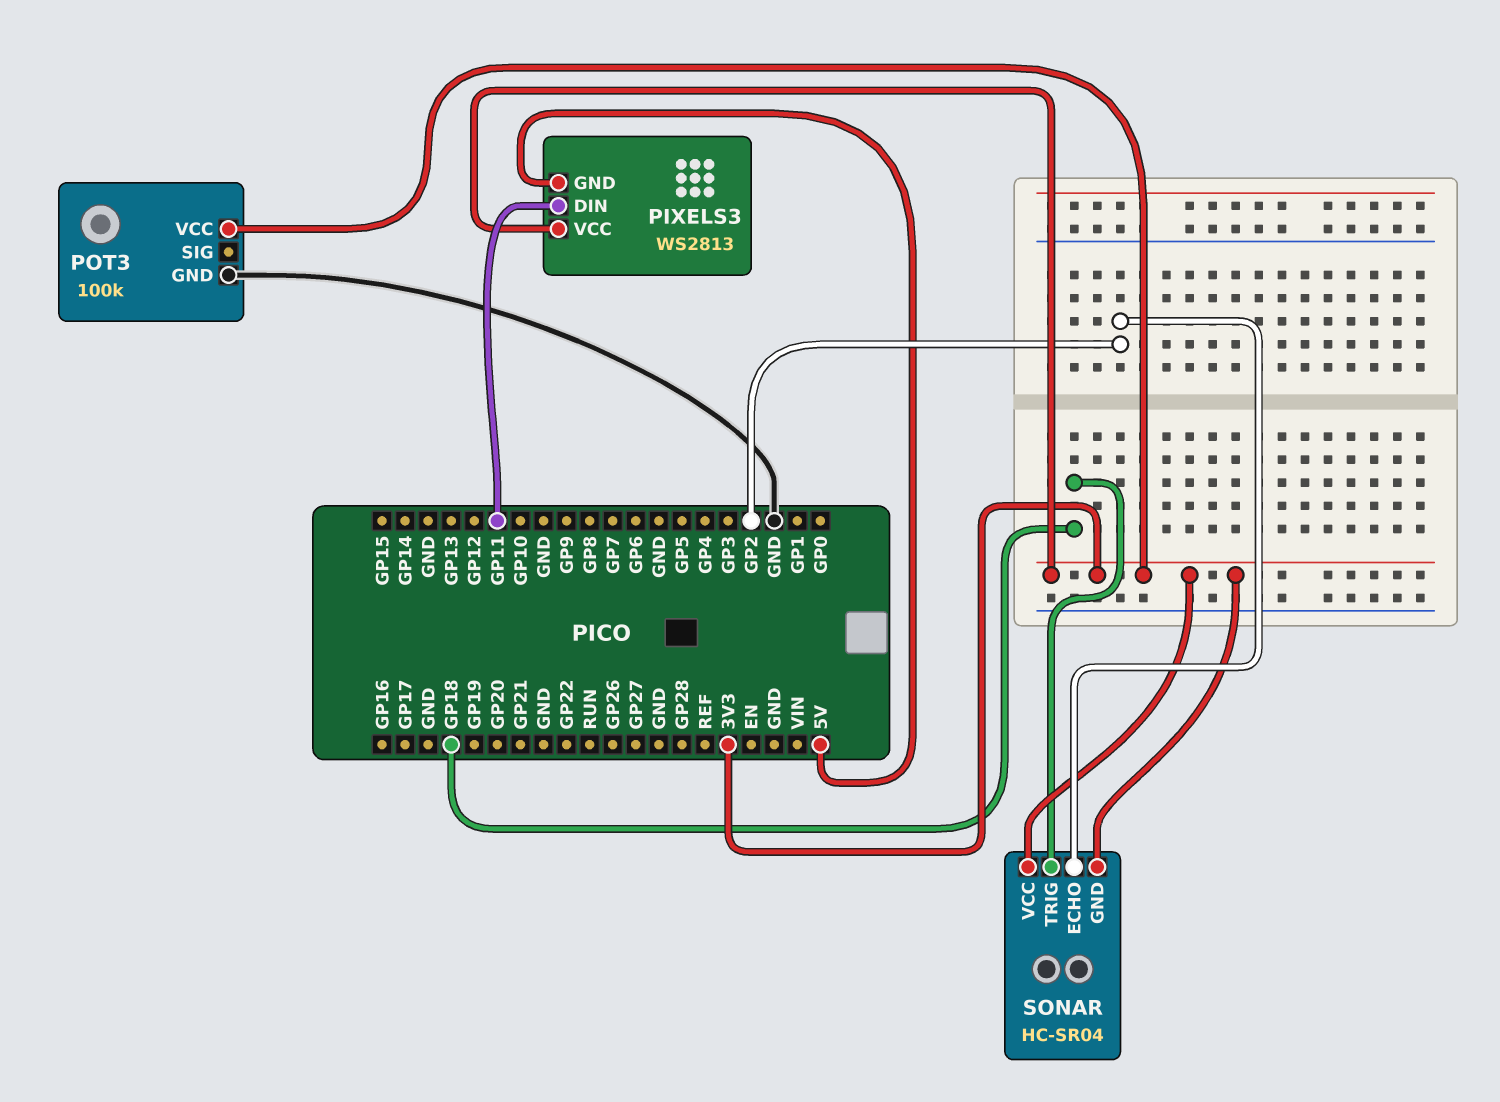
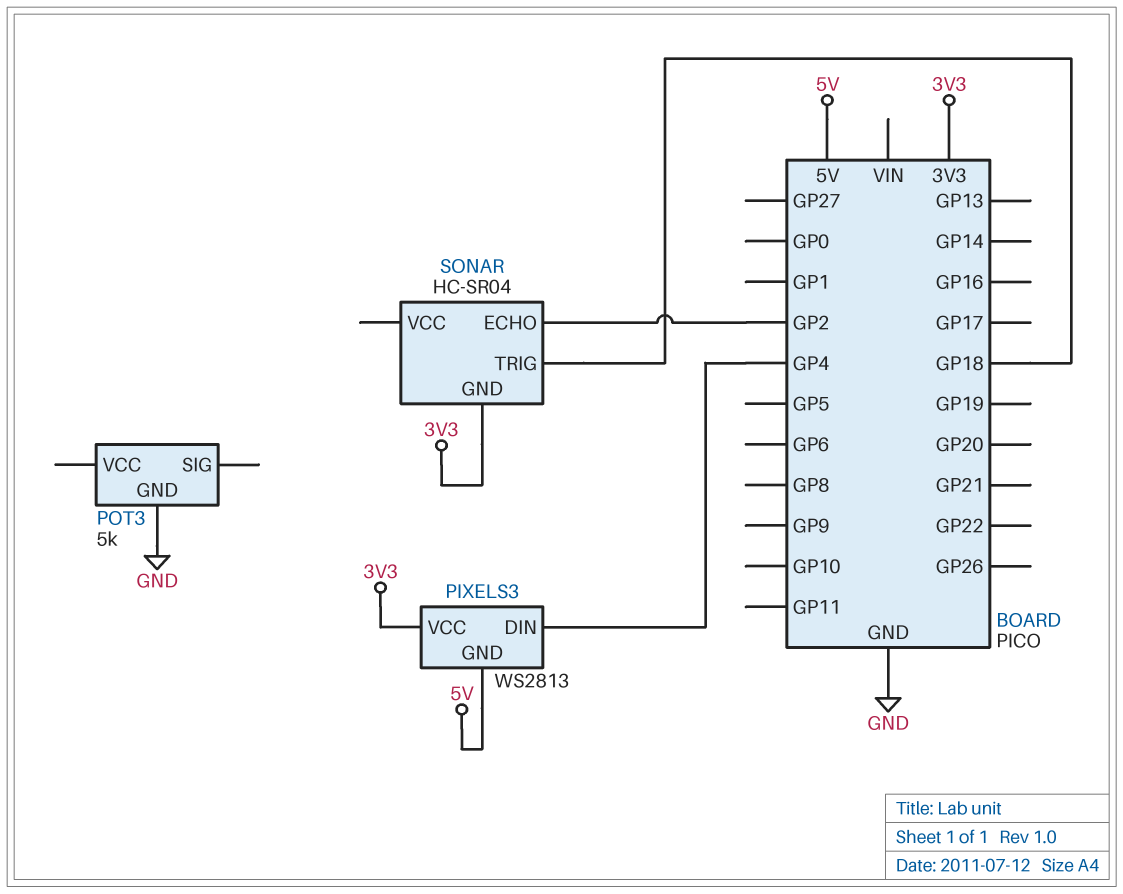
PIXELS3 pin DIN: GP11 -> GP4
POT3: 100k -> 5k
POT3 pin VCC: 3V3 -> none
SONAR pin VCC: 3V3 -> none

